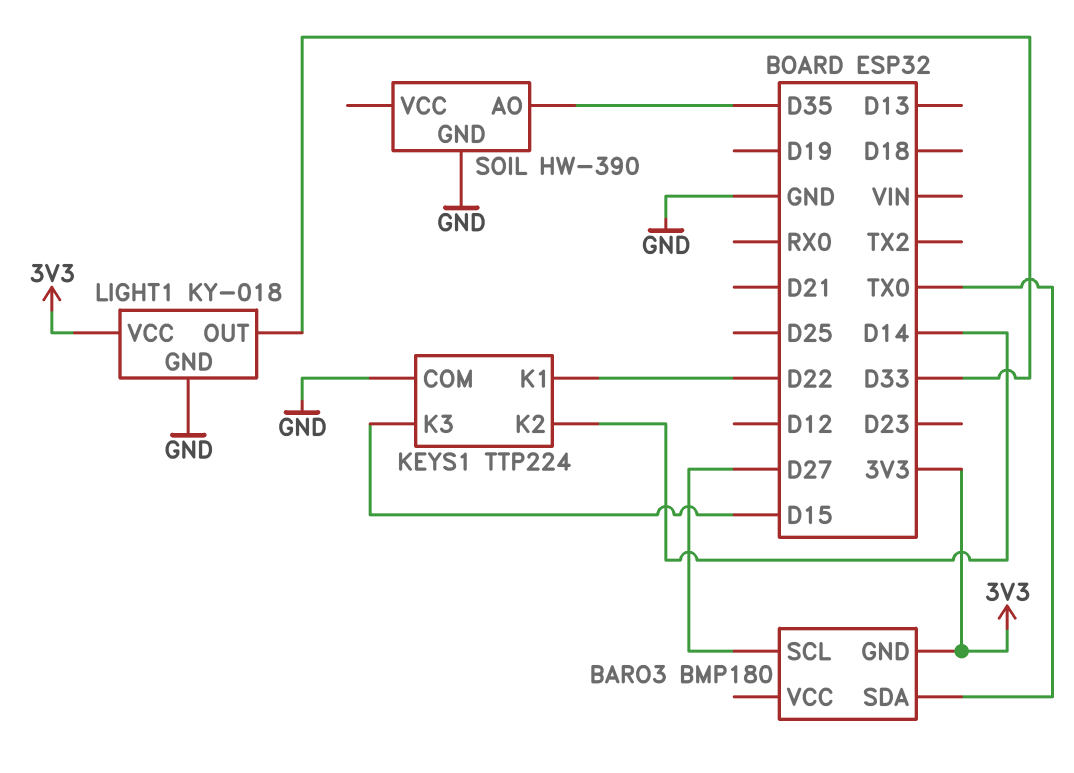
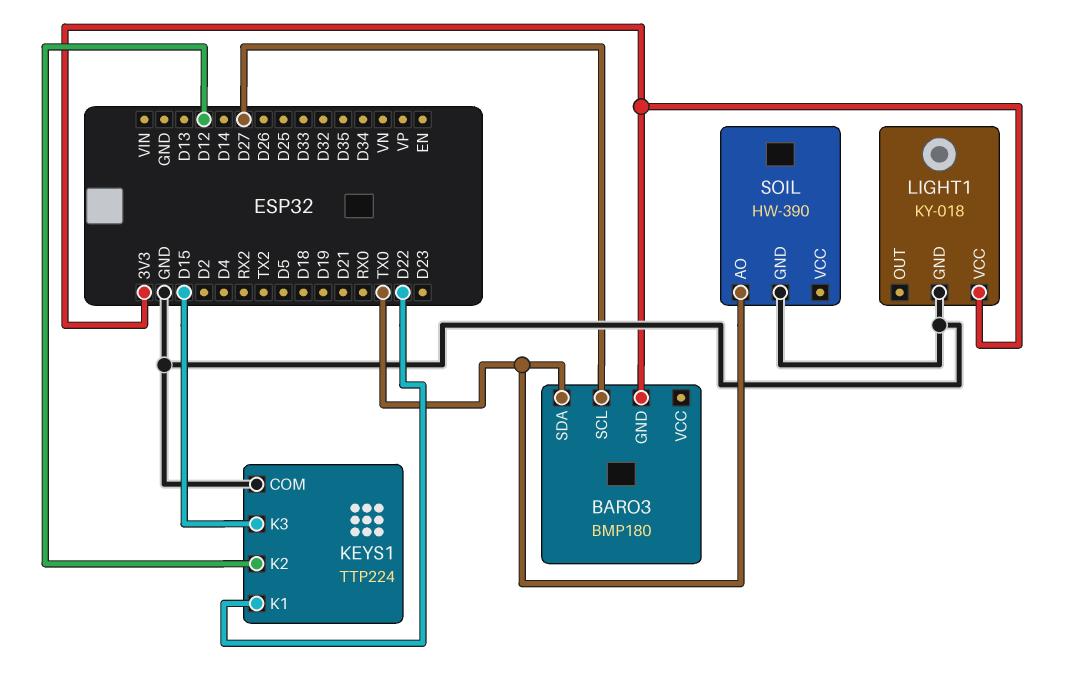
KEYS1 pin K2: D14 -> D12
LIGHT1 pin OUT: D33 -> none
SOIL pin AO: D35 -> TX0

